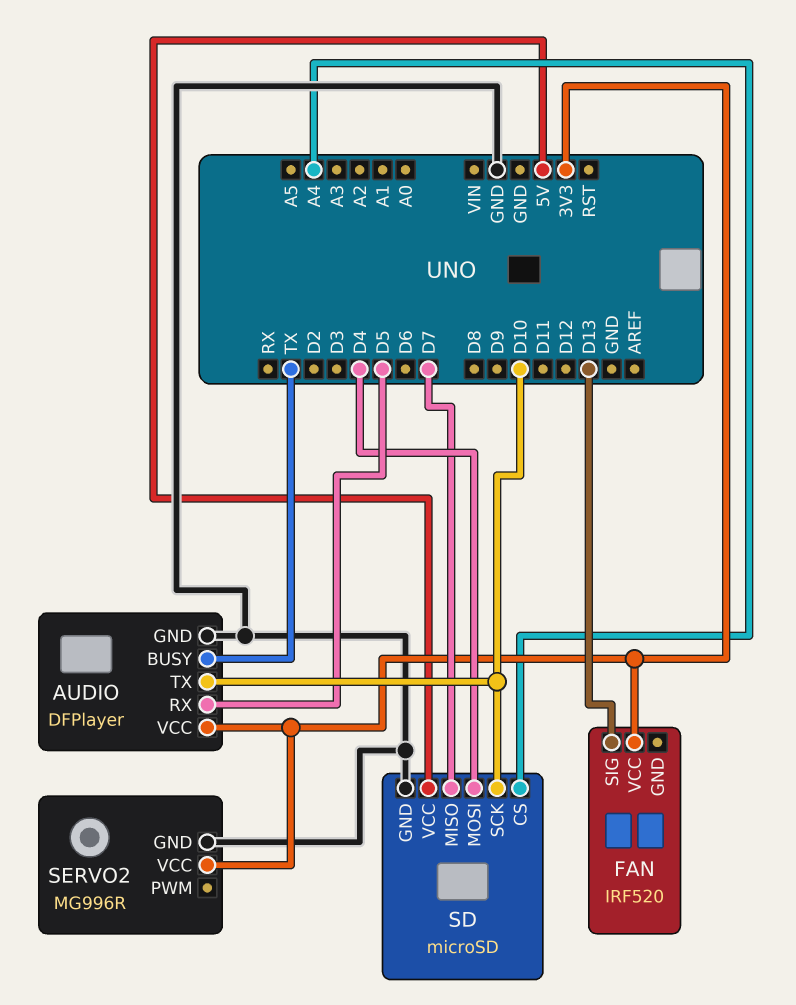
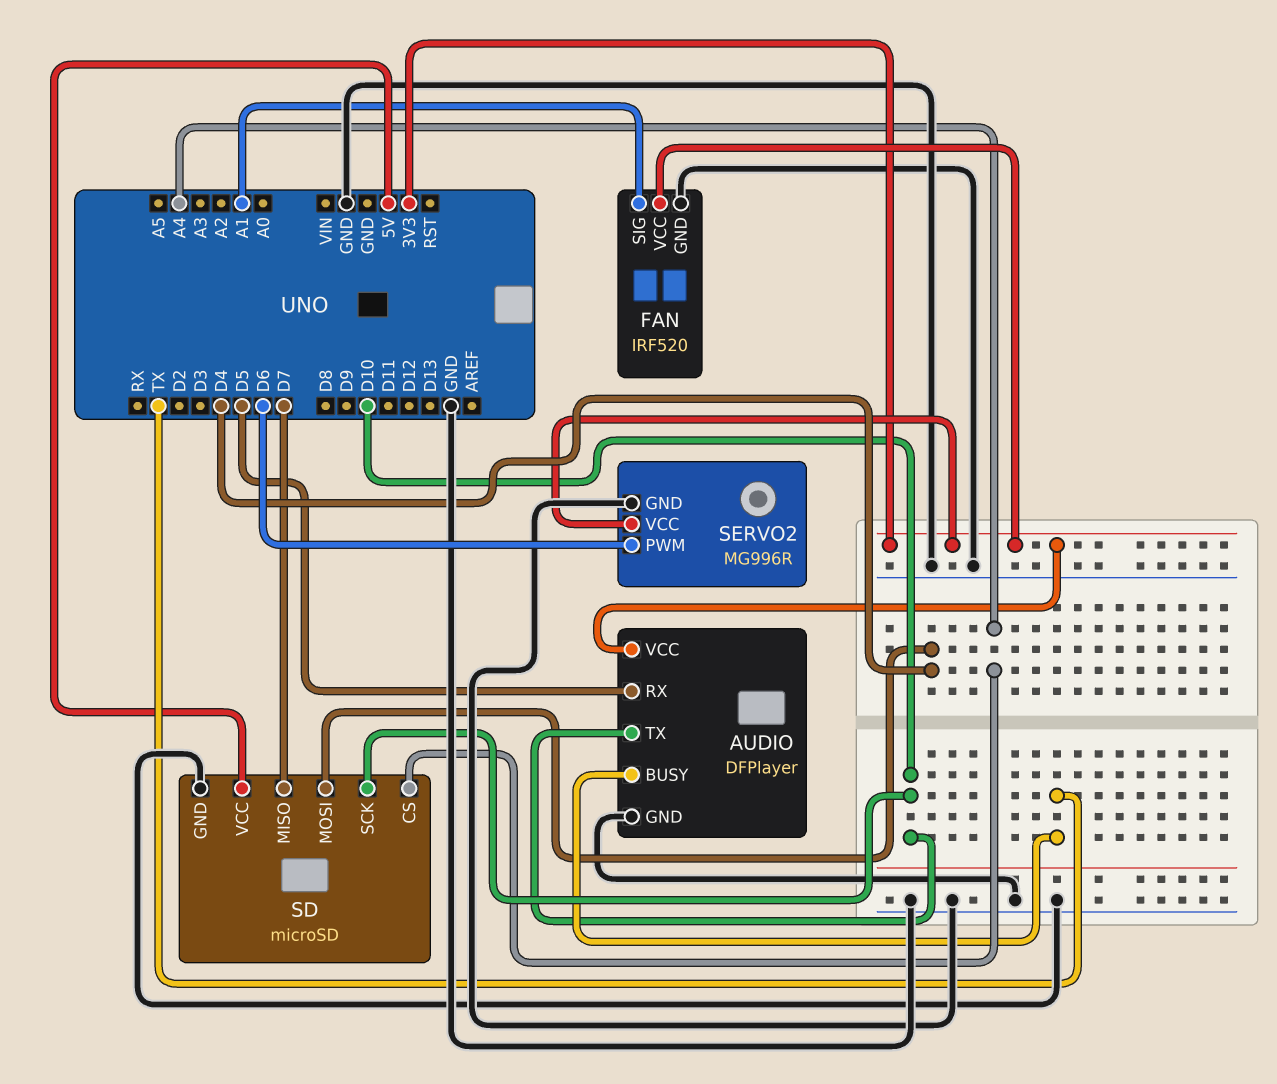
FAN pin GND: none -> GND
FAN pin SIG: D13 -> A1
SERVO2 pin PWM: none -> D6

